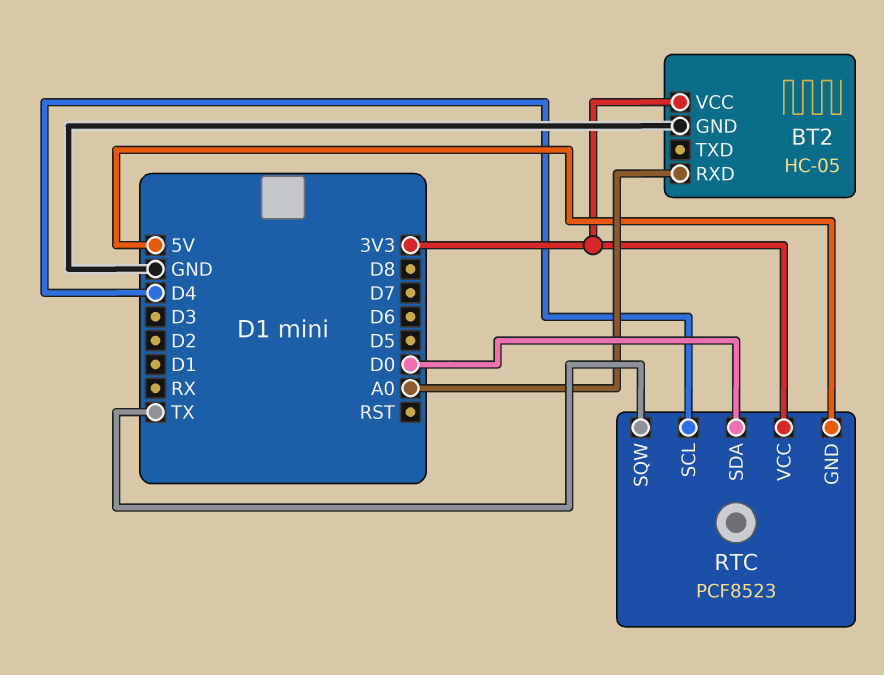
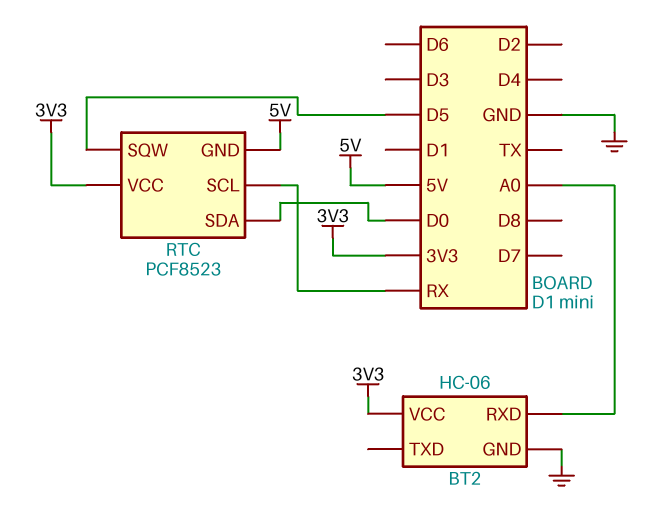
BT2: HC-05 -> HC-06
RTC pin SCL: D4 -> RX
RTC pin SQW: TX -> D5

